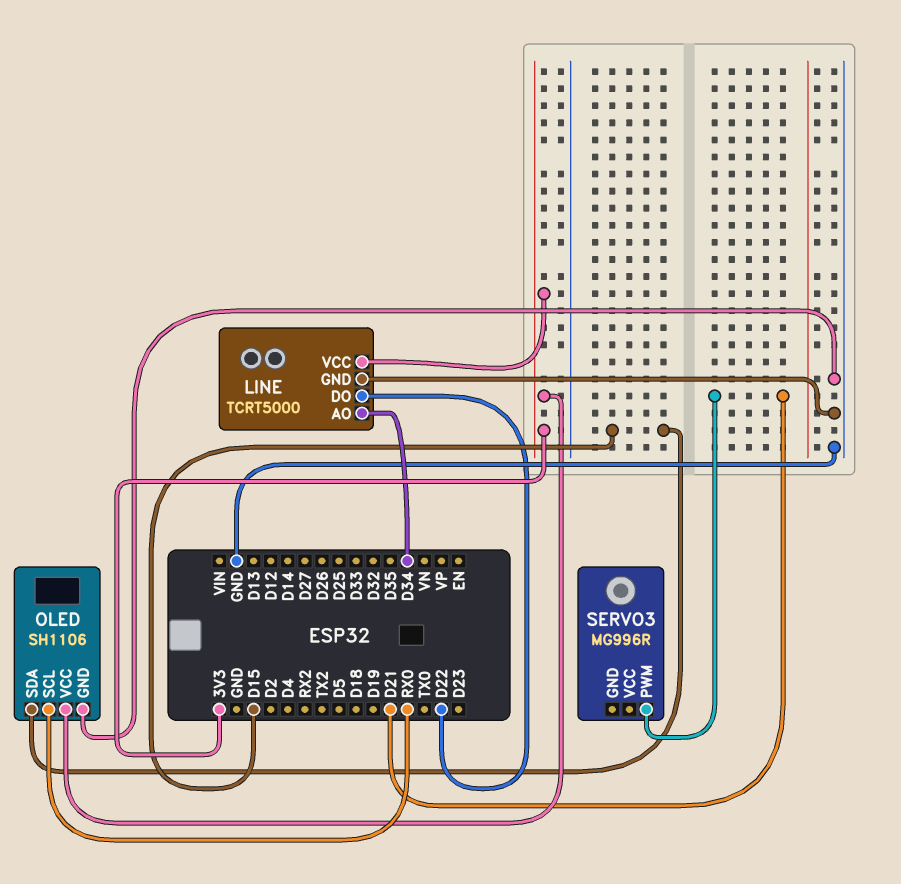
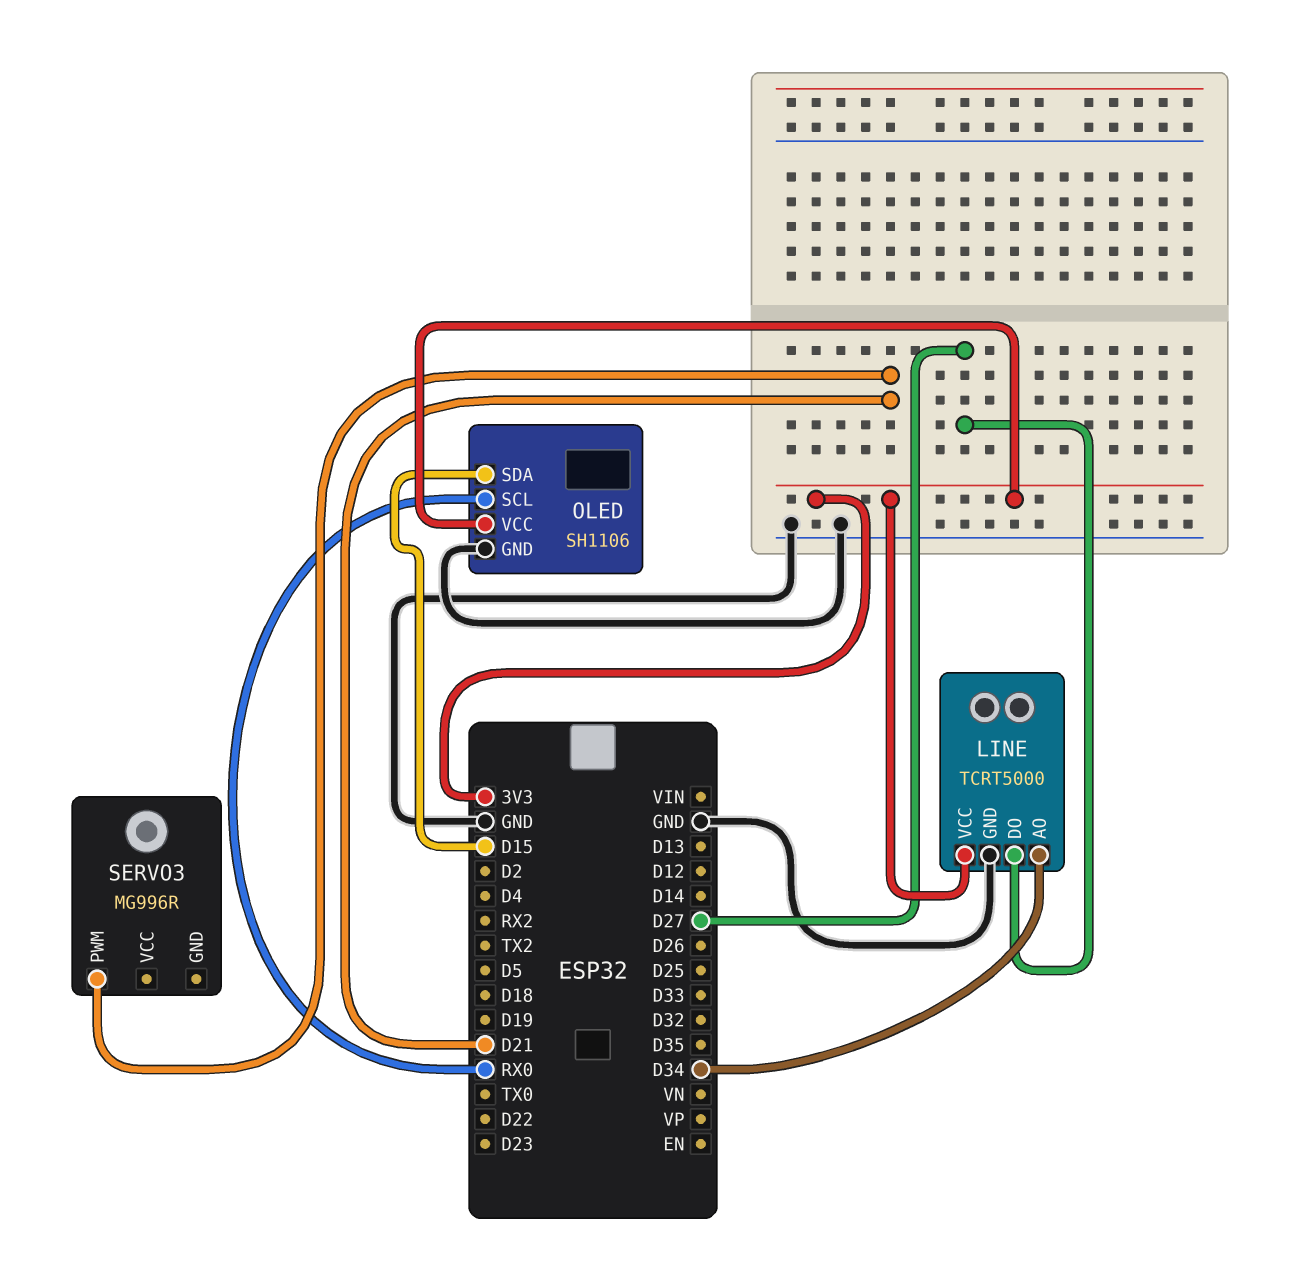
LINE pin DO: D22 -> D27

